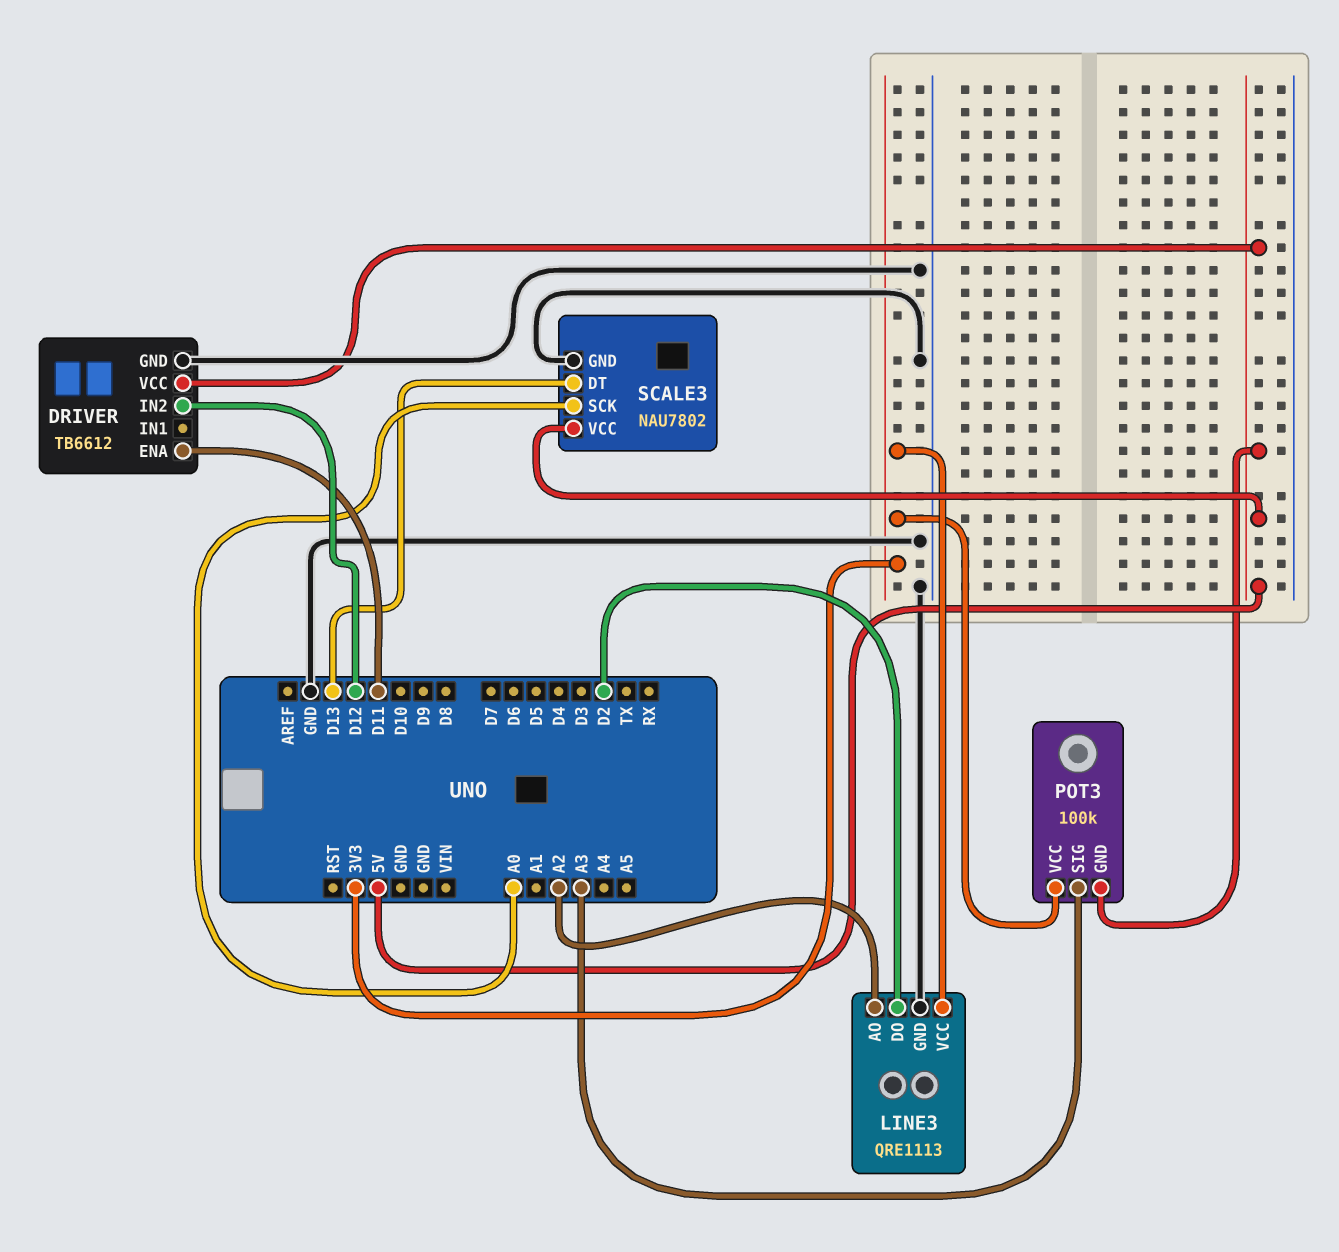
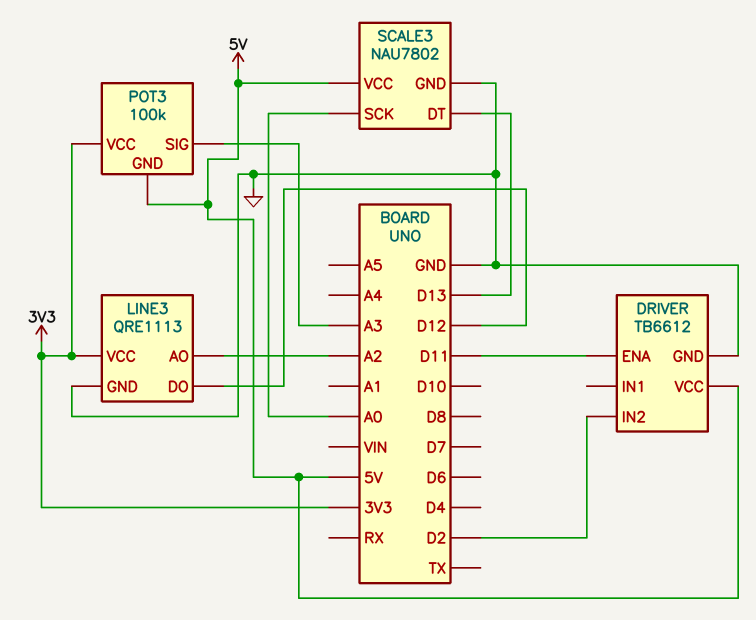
DRIVER pin IN2: D12 -> D2
LINE3 pin DO: D2 -> D12

